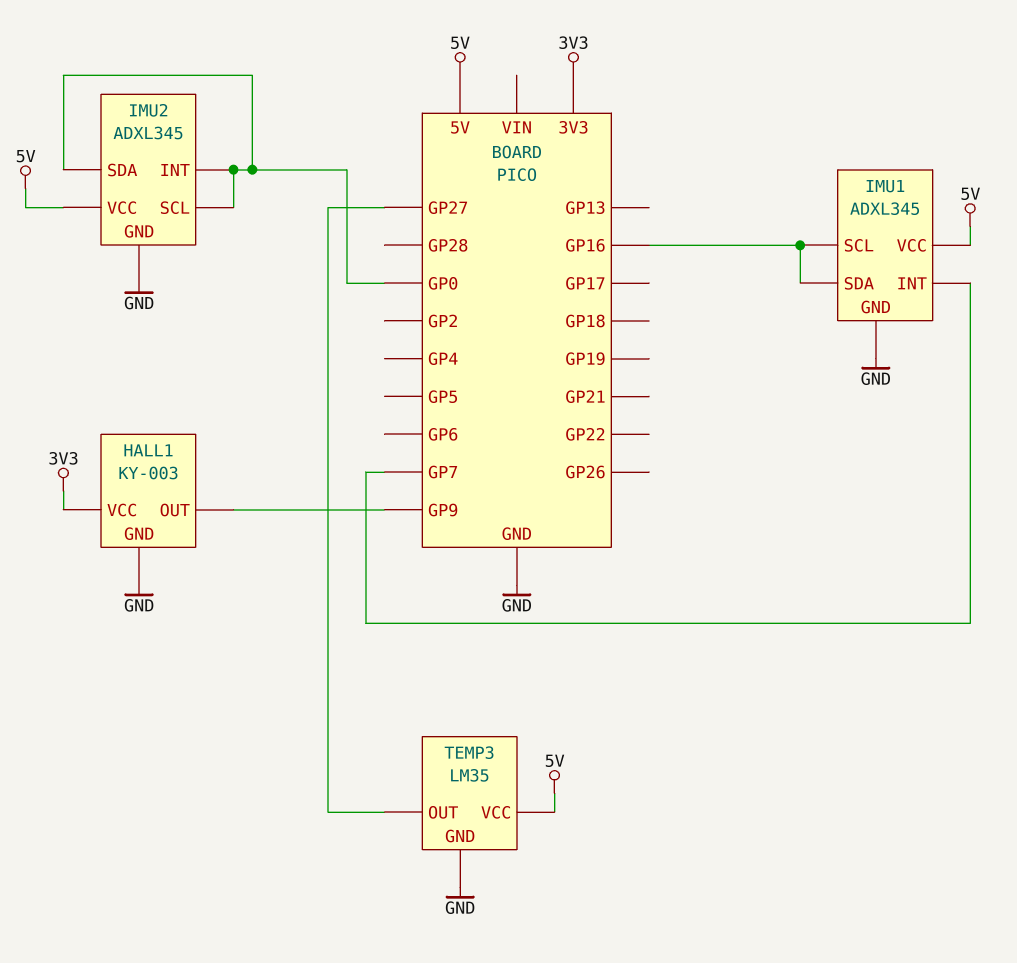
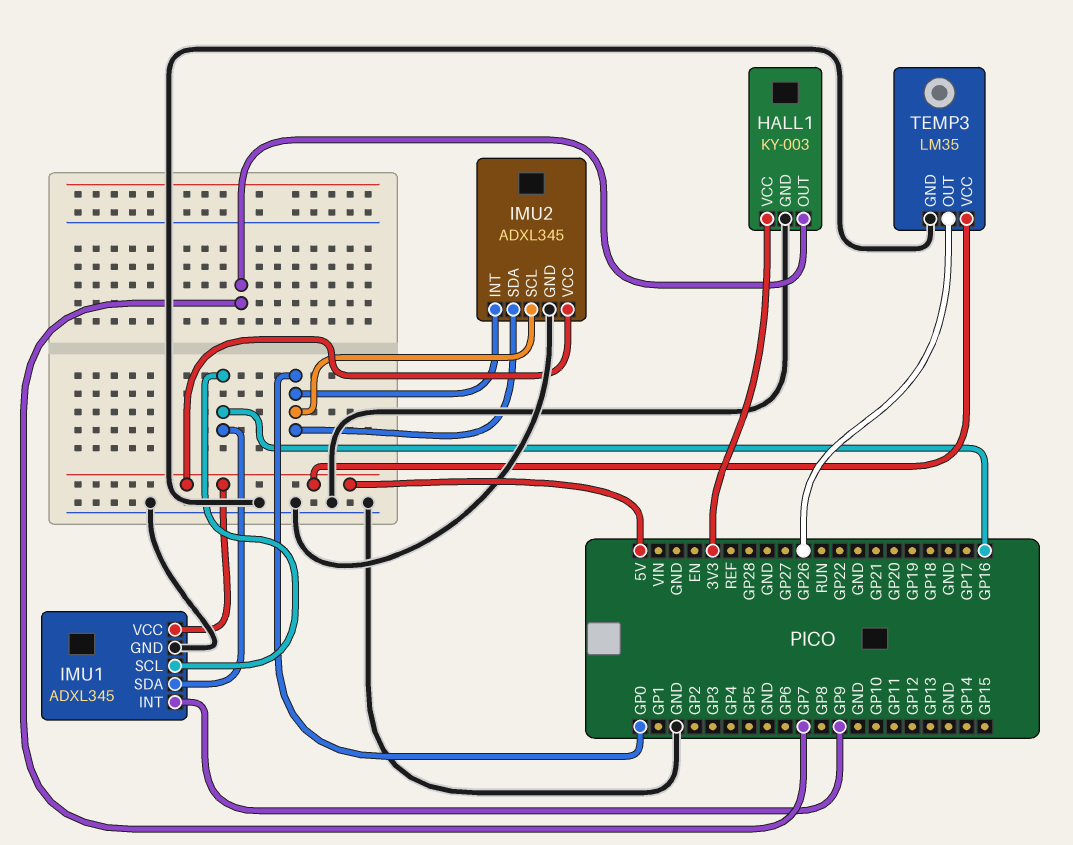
HALL1 pin OUT: GP9 -> GP7
IMU1 pin INT: GP7 -> GP9
TEMP3 pin OUT: GP27 -> GP26

